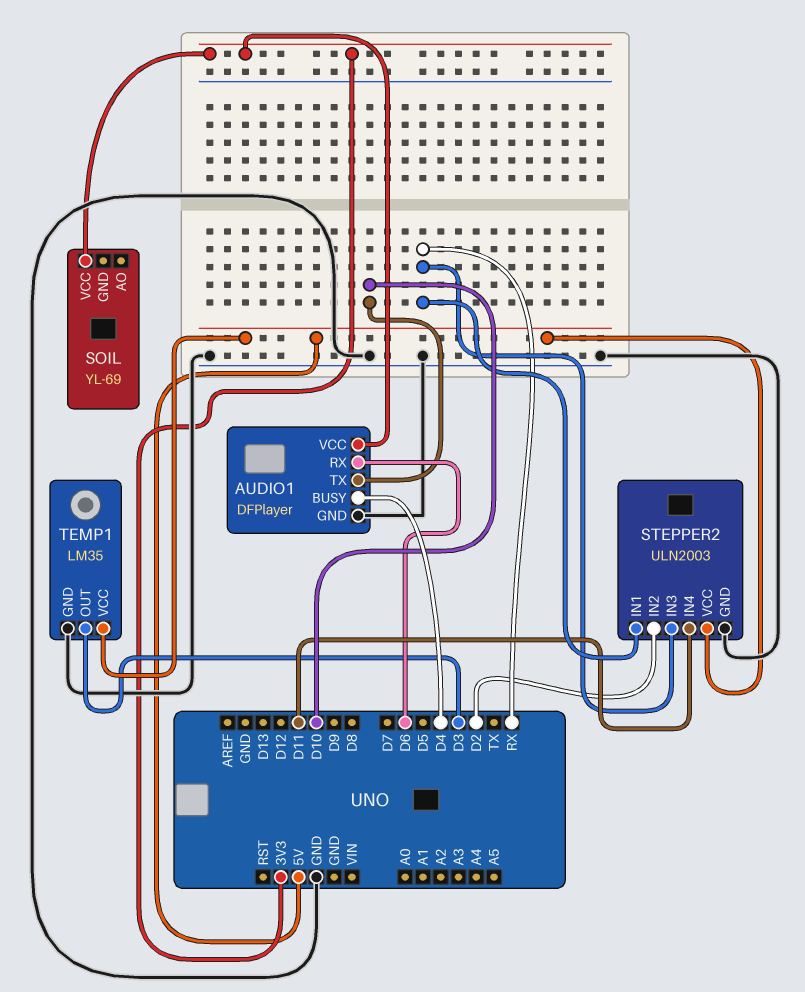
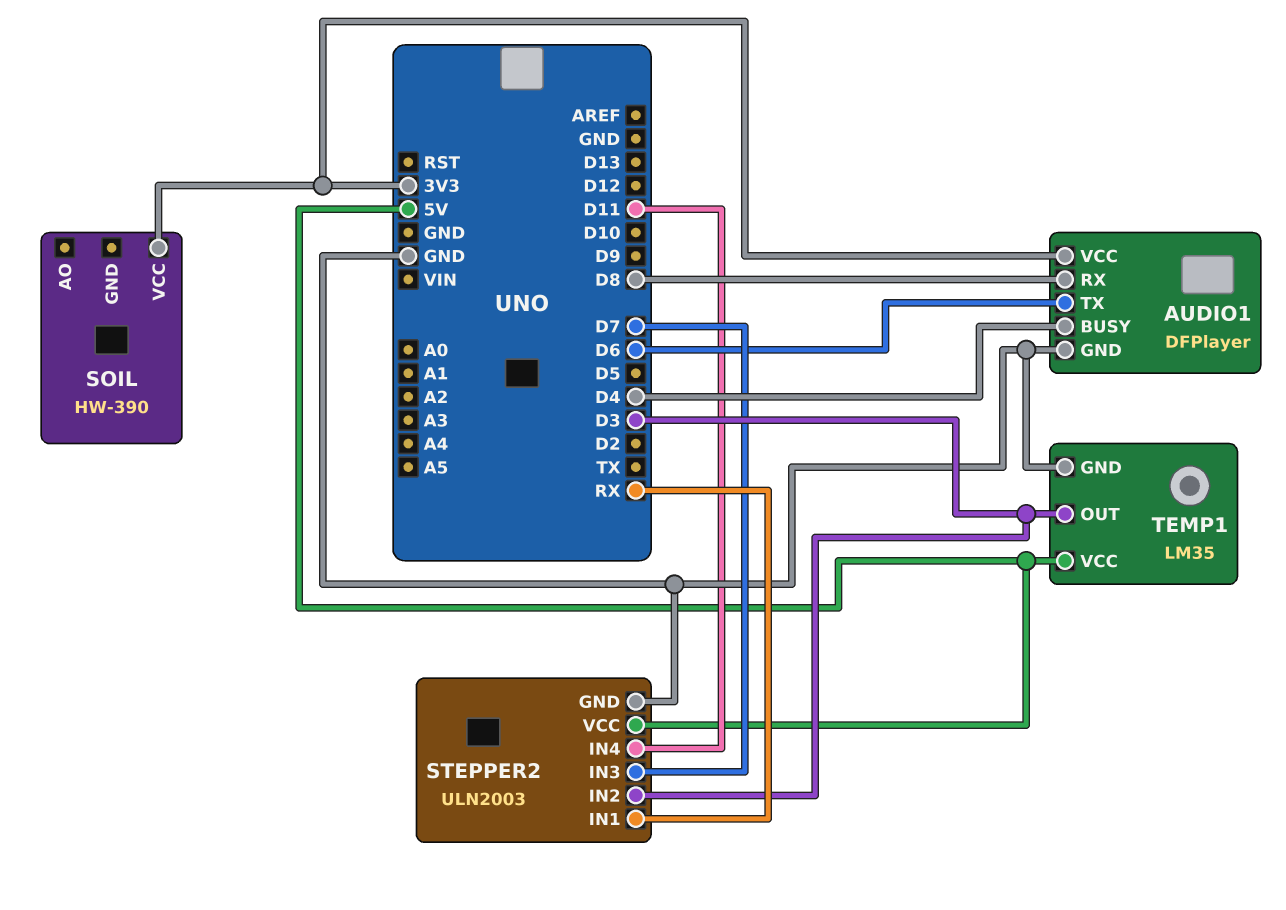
AUDIO1 pin RX: D6 -> D8
AUDIO1 pin TX: D10 -> D6
SOIL: YL-69 -> HW-390
STEPPER2 pin IN2: D2 -> D3
STEPPER2 pin IN3: RX -> D7

